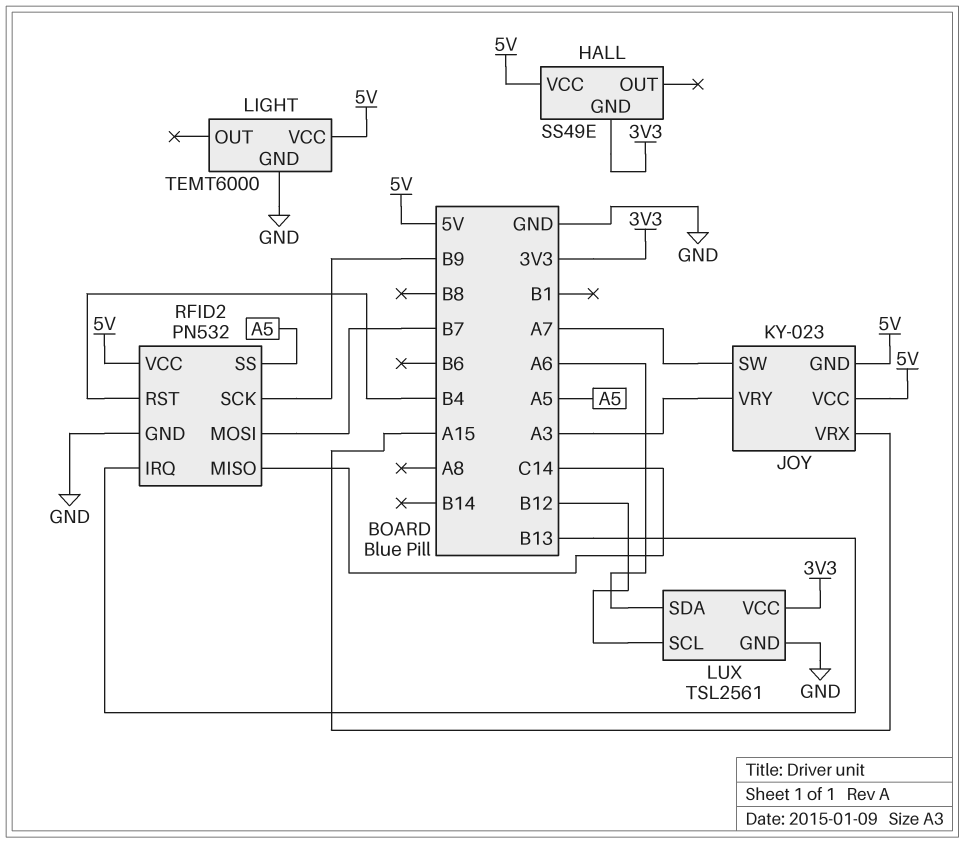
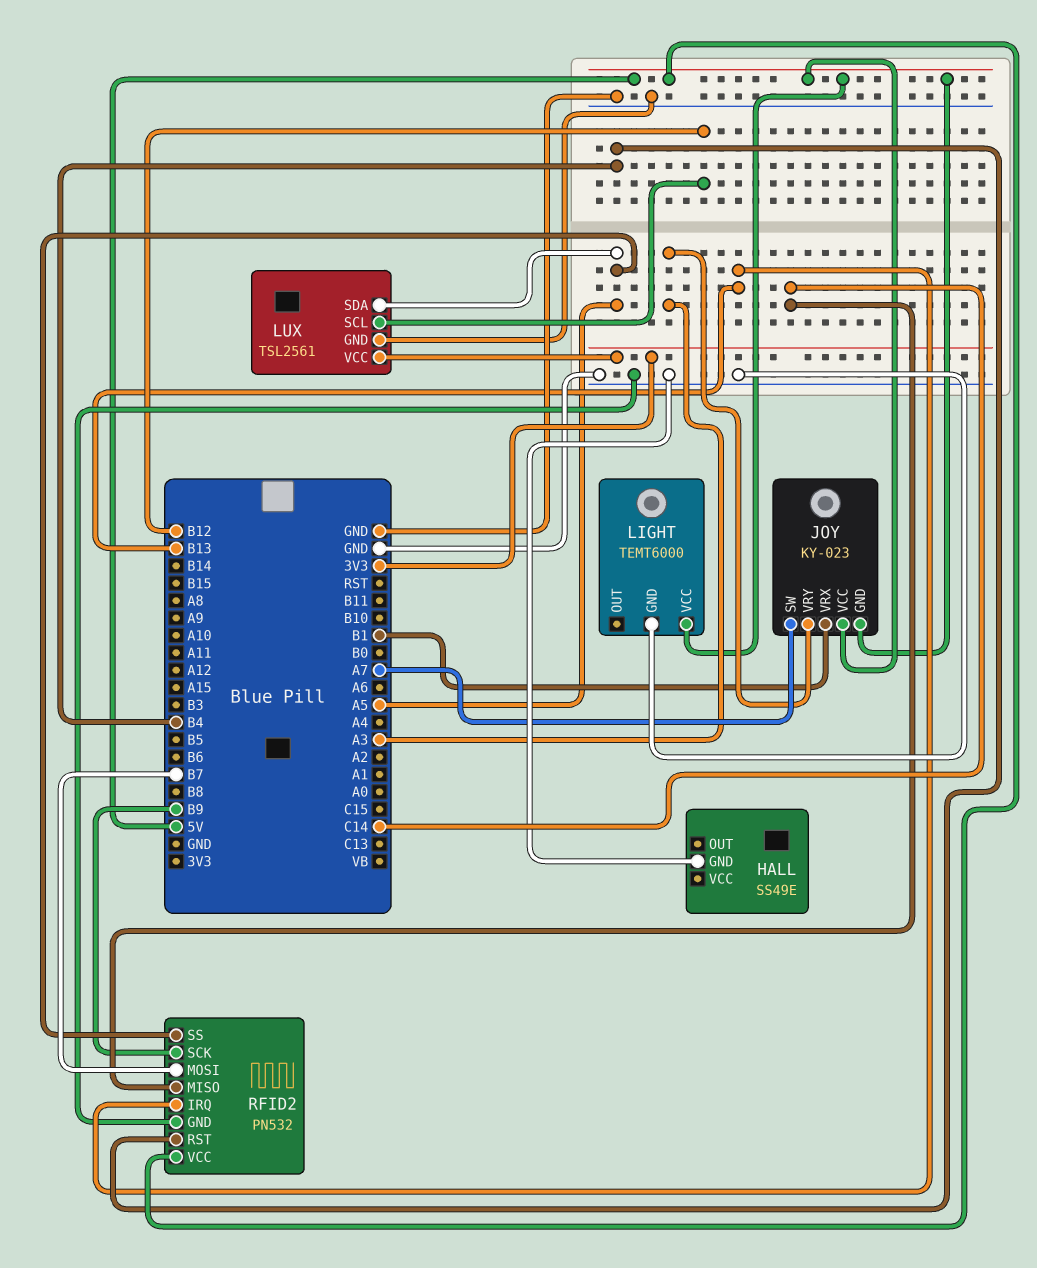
HALL pin GND: 3V3 -> GND
HALL pin VCC: 5V -> none
JOY pin VRX: A15 -> B1
LUX pin SDA: A6 -> A5

